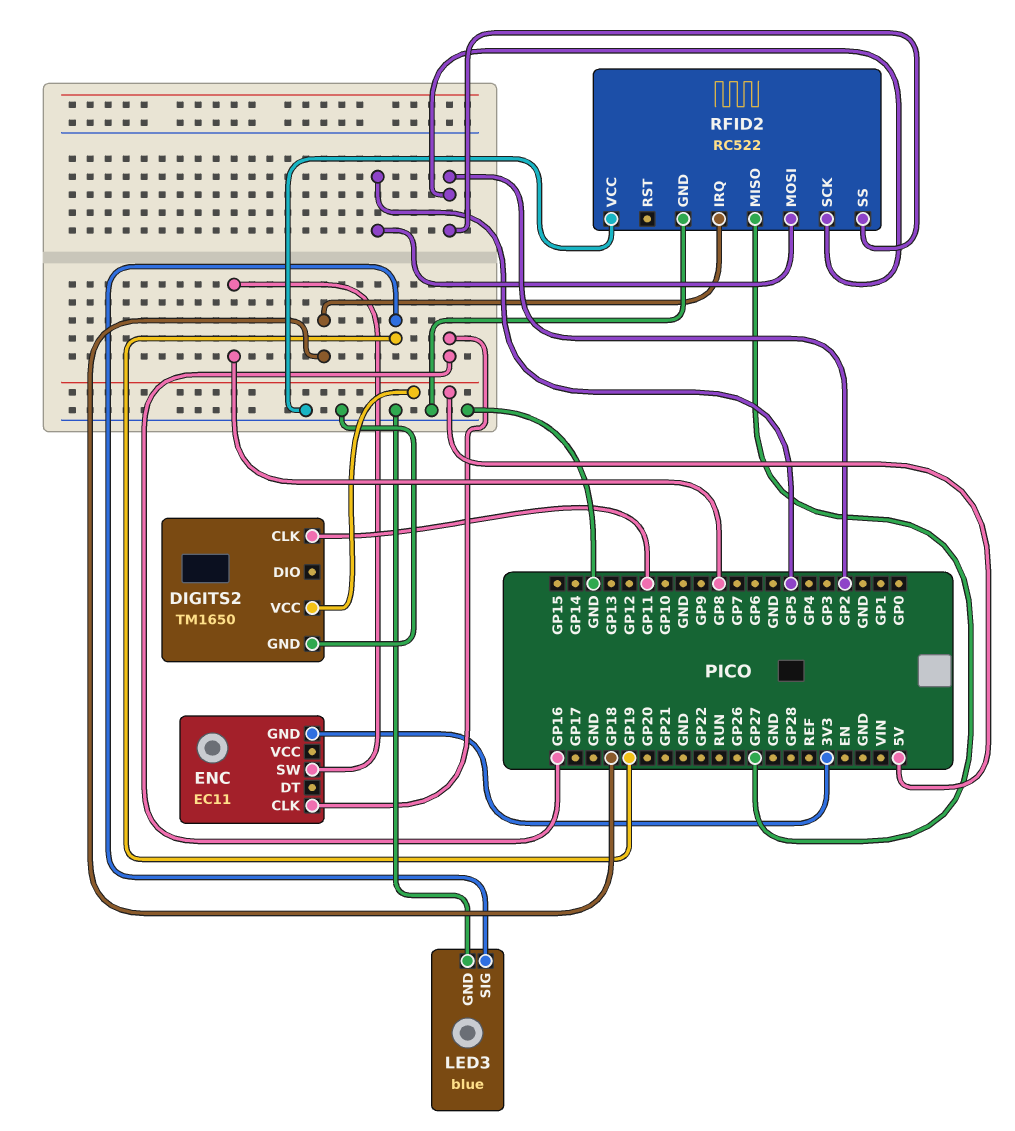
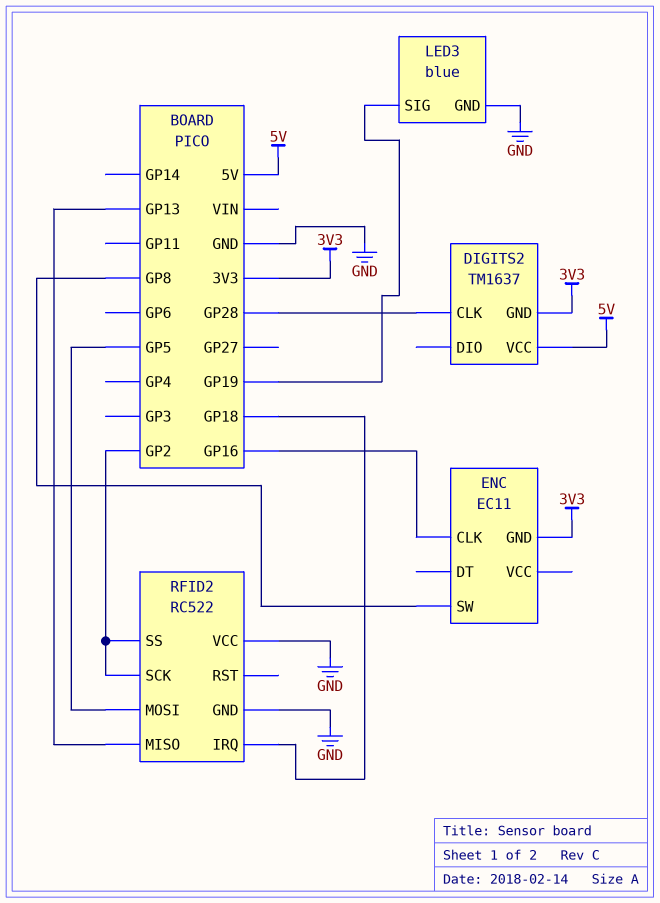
DIGITS2: TM1650 -> TM1637
DIGITS2 pin CLK: GP11 -> GP28
DIGITS2 pin GND: GND -> 3V3
RFID2 pin MISO: GP27 -> GP13

